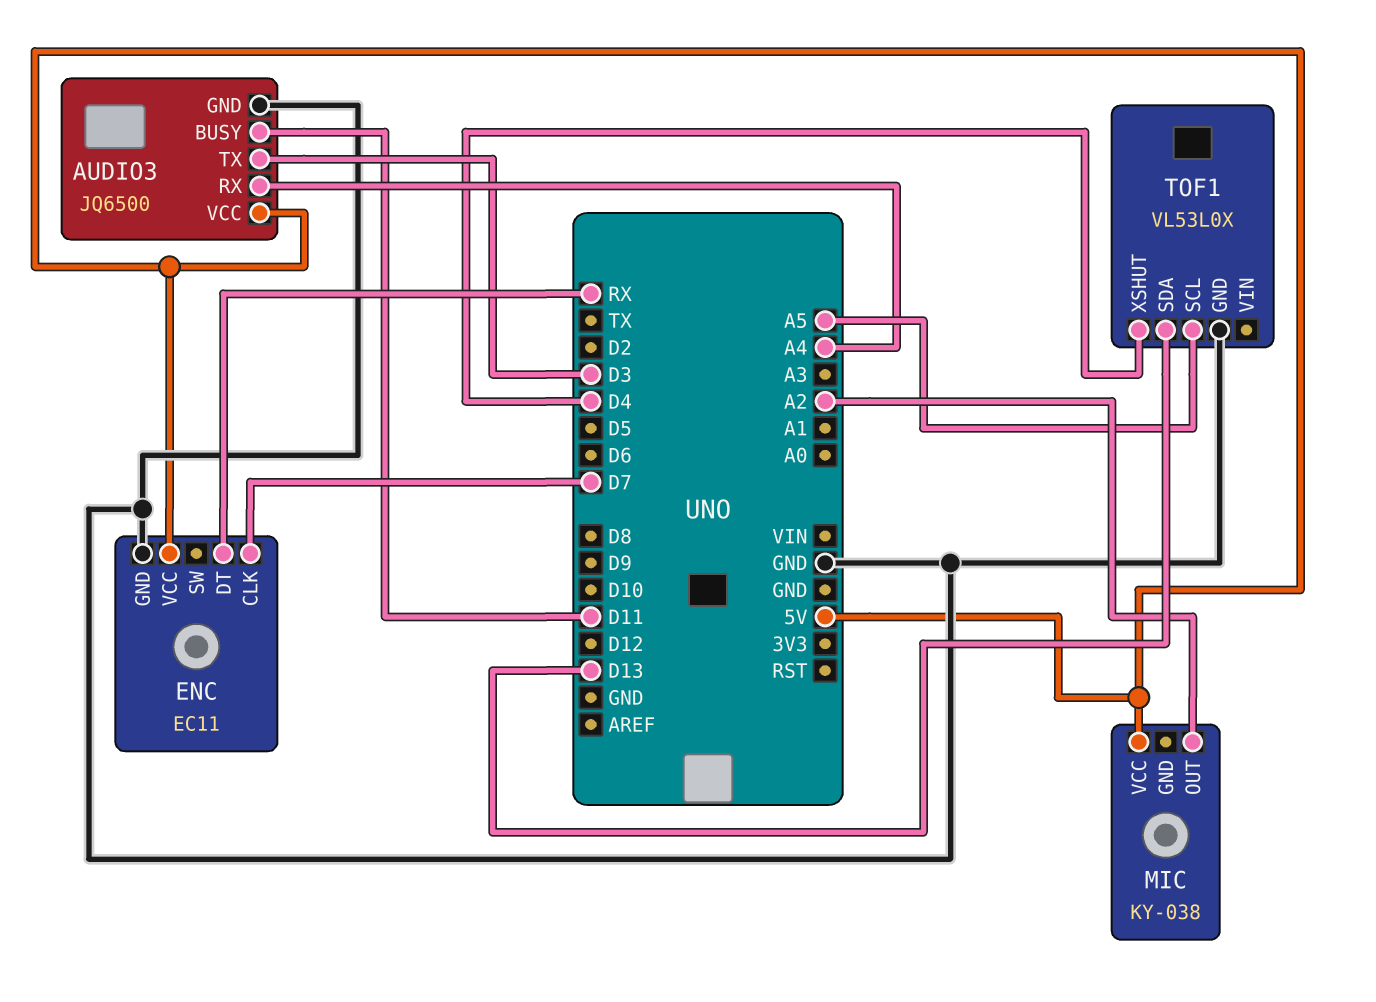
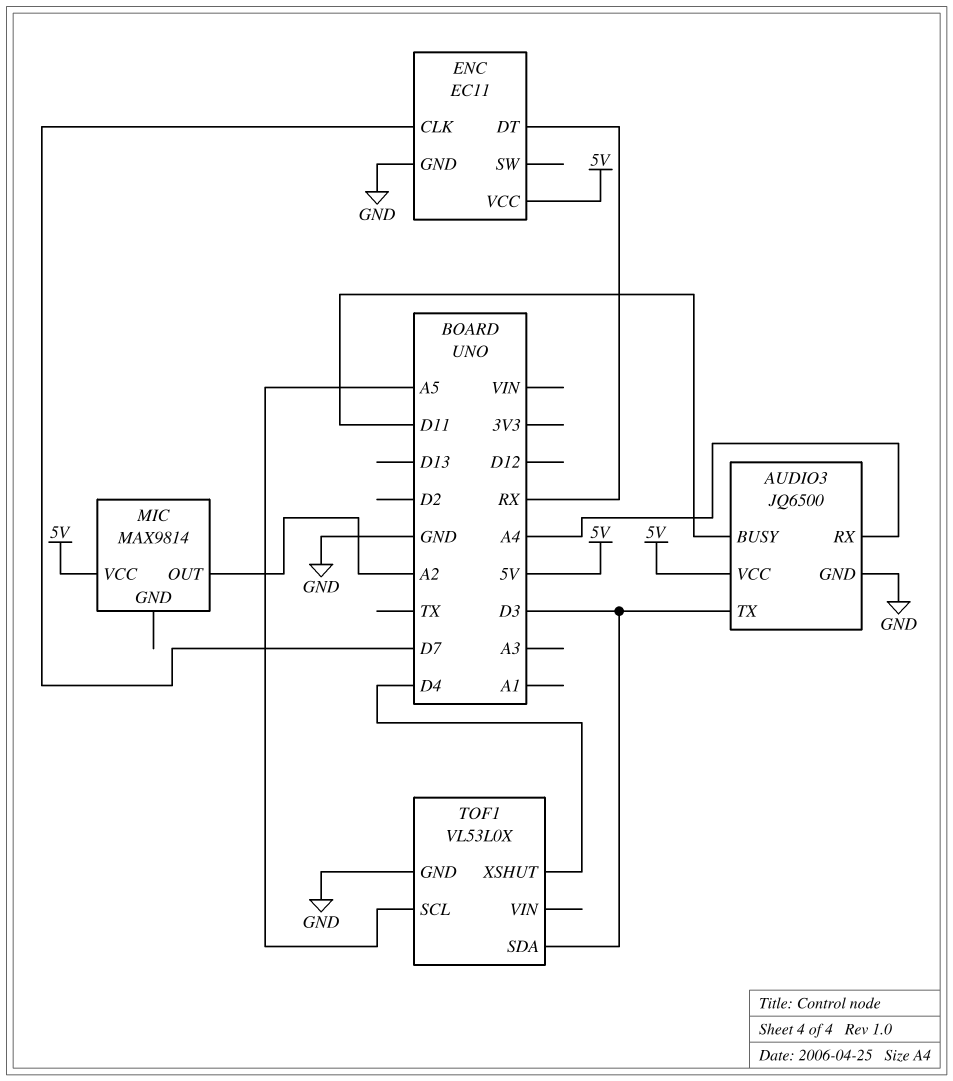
MIC: KY-038 -> MAX9814
TOF1 pin SDA: D13 -> D3

